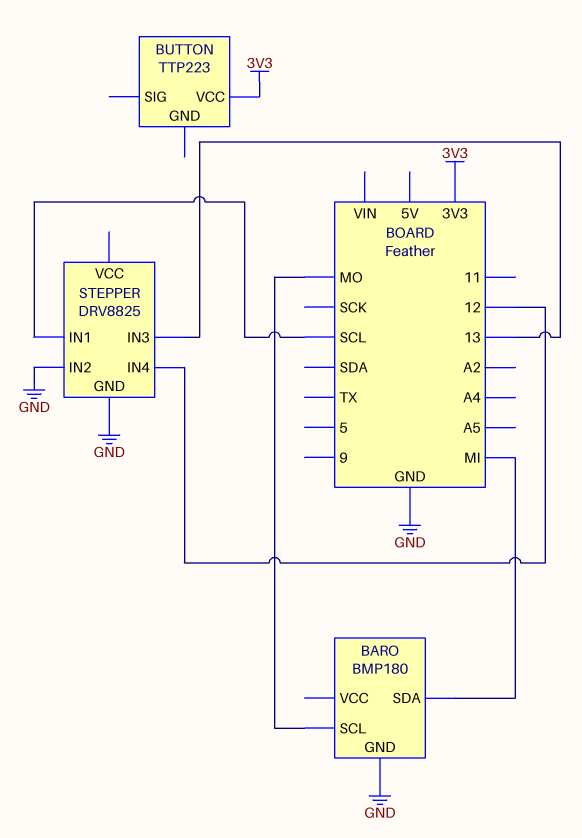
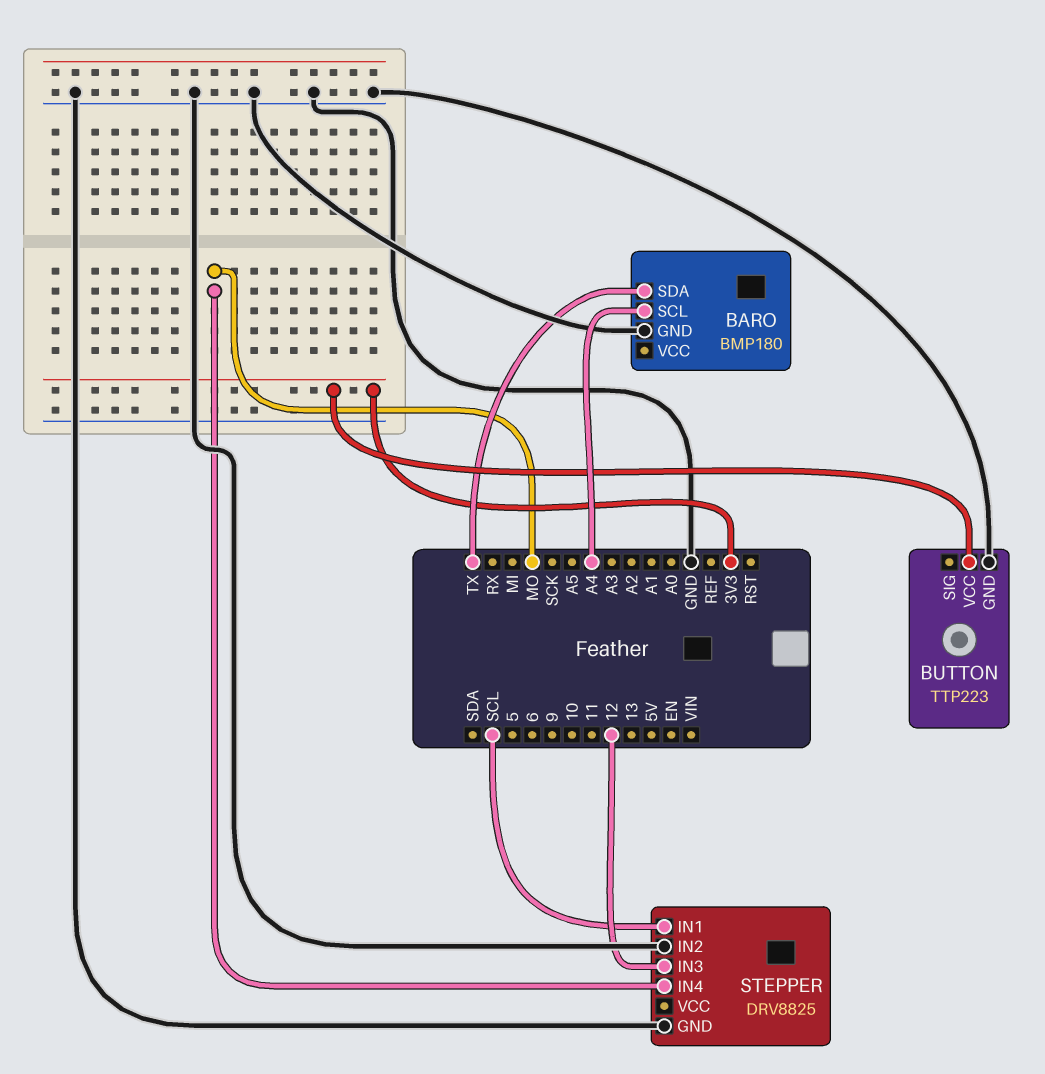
BARO pin SCL: MO -> A4
BARO pin SDA: MI -> TX
BUTTON pin GND: none -> GND
STEPPER pin IN3: 13 -> 12
STEPPER pin IN4: 12 -> MO

